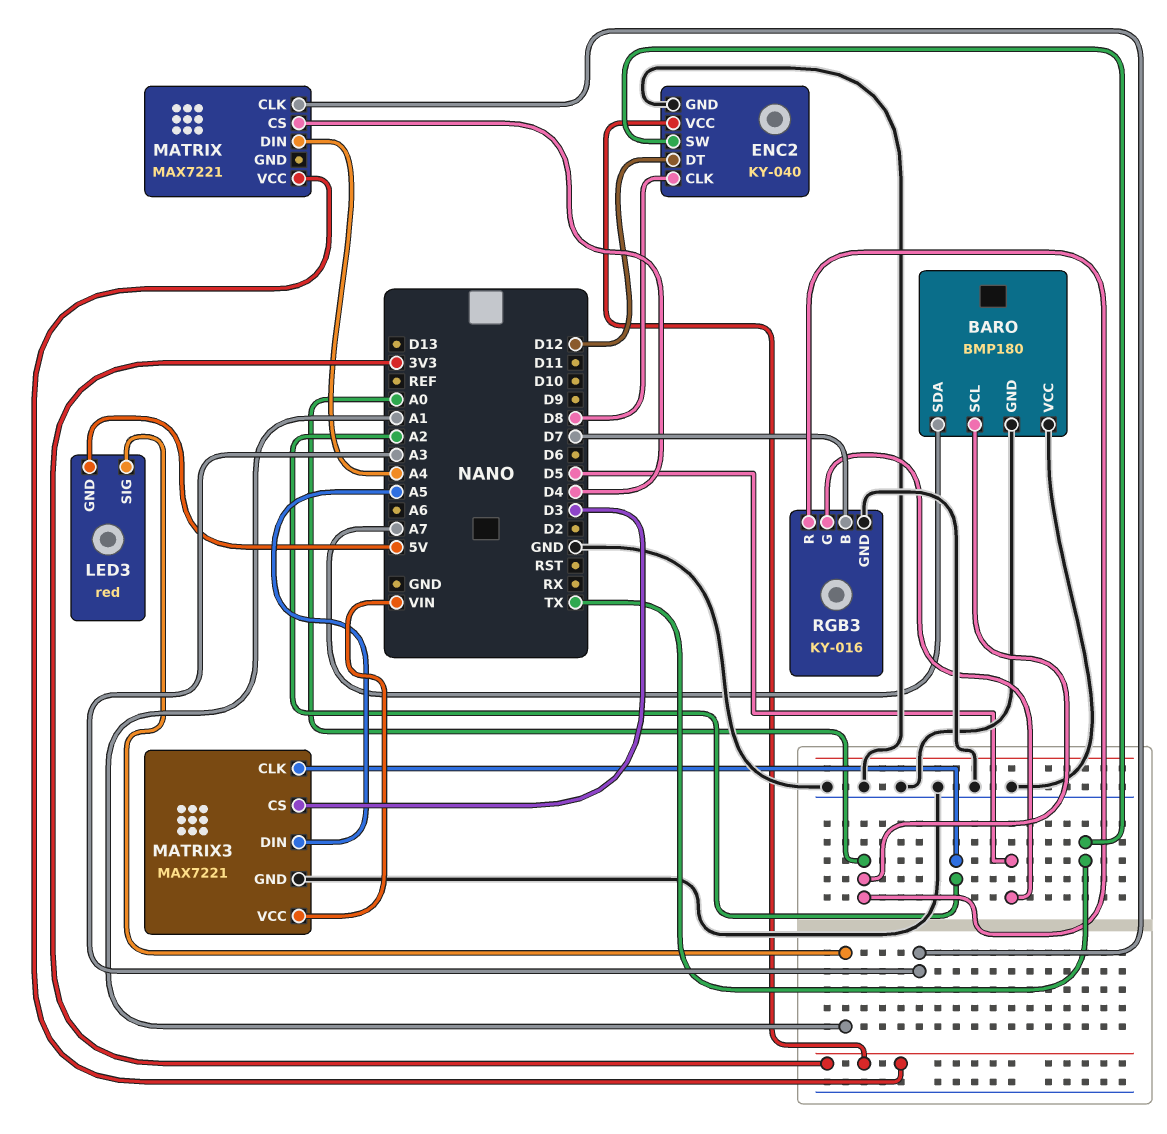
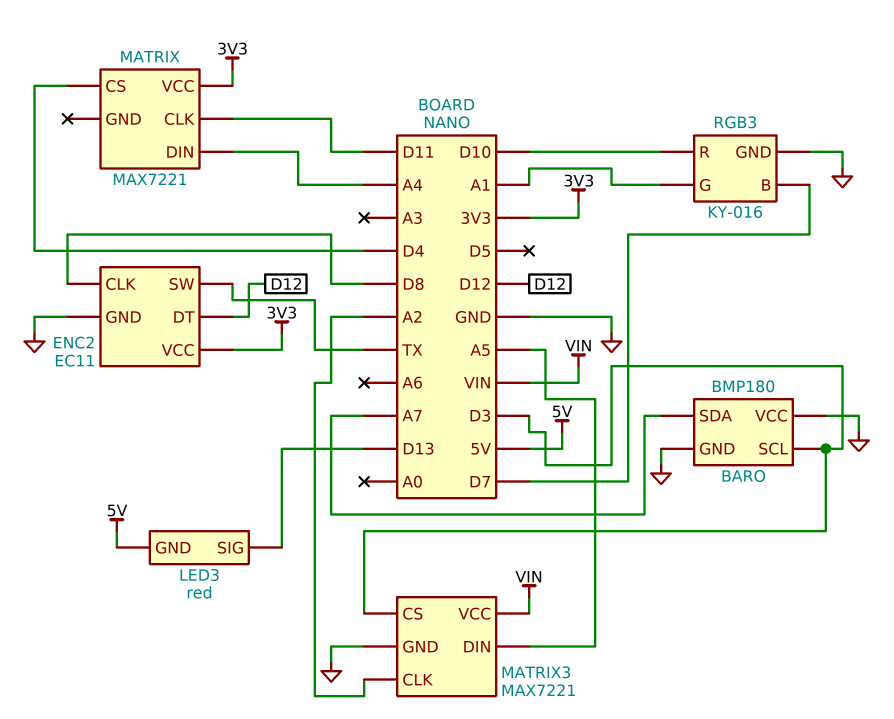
BARO pin SCL: A0 -> D3
ENC2: KY-040 -> EC11
LED3 pin SIG: A1 -> D13
MATRIX pin CLK: A3 -> D11
RGB3 pin G: D5 -> A1
RGB3 pin R: A0 -> D10

